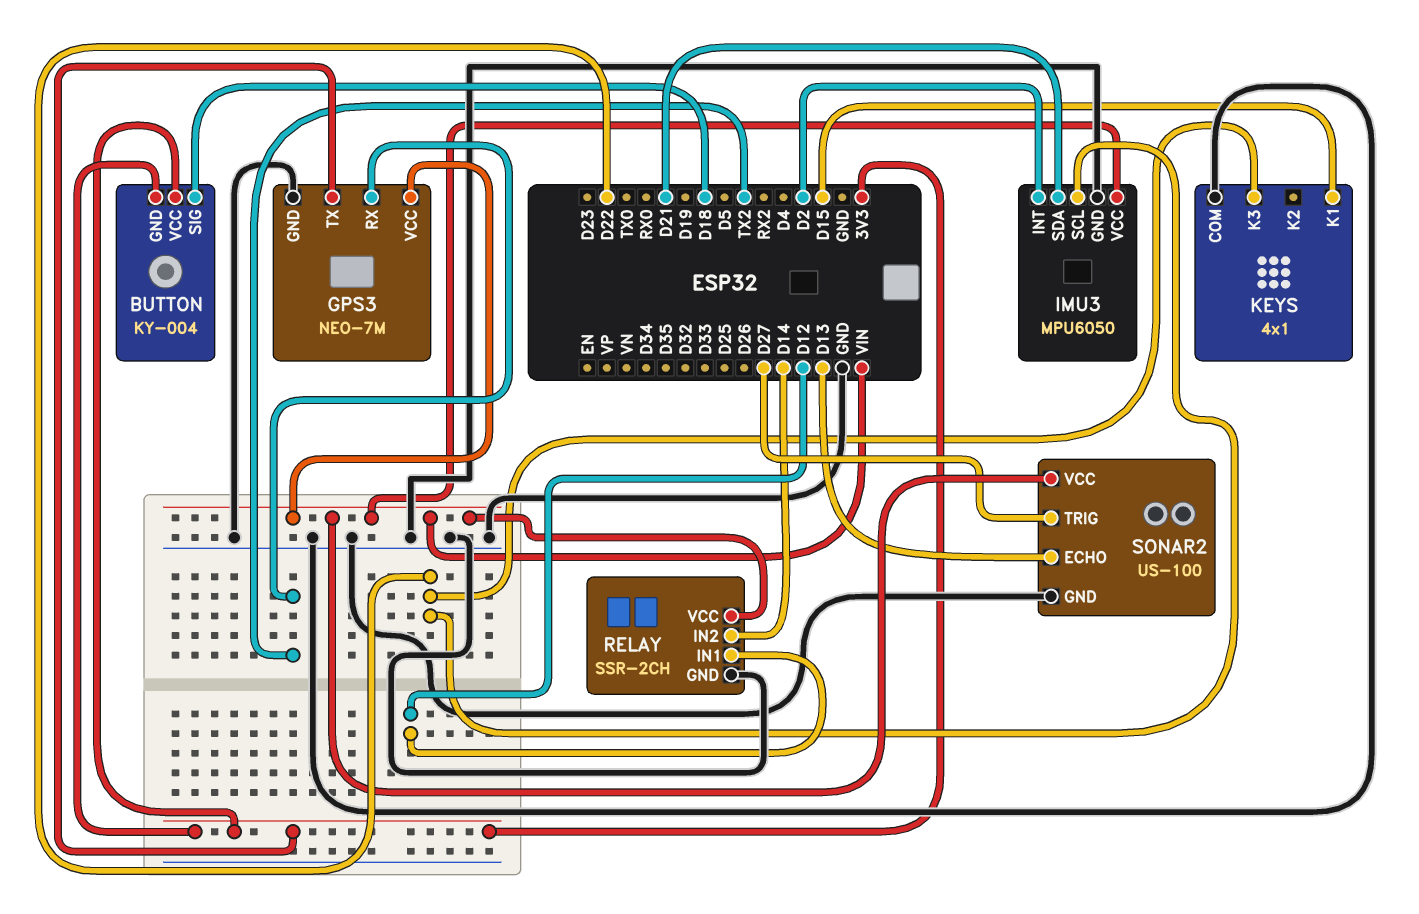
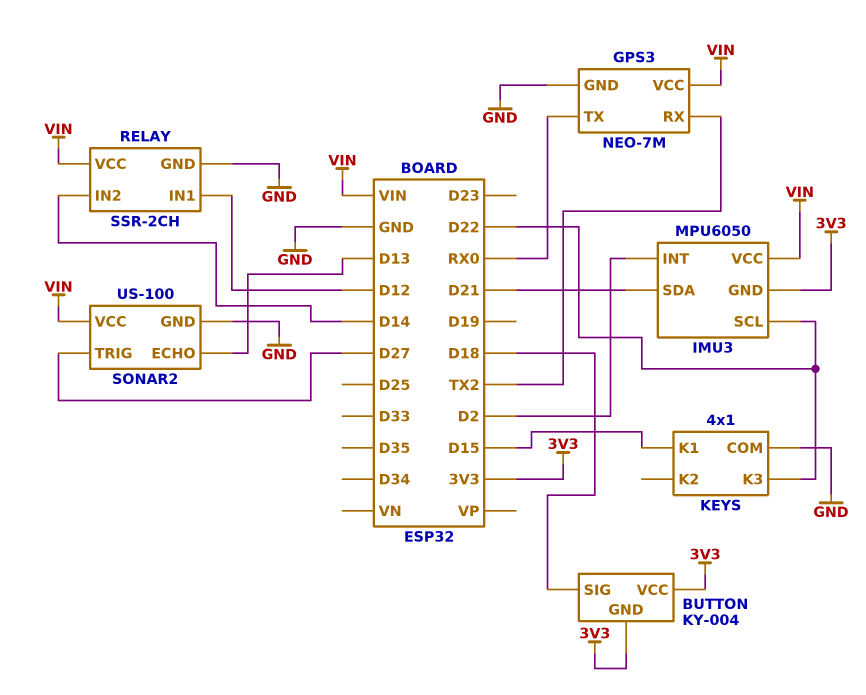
GPS3 pin TX: 3V3 -> RX0
IMU3 pin GND: GND -> 3V3

